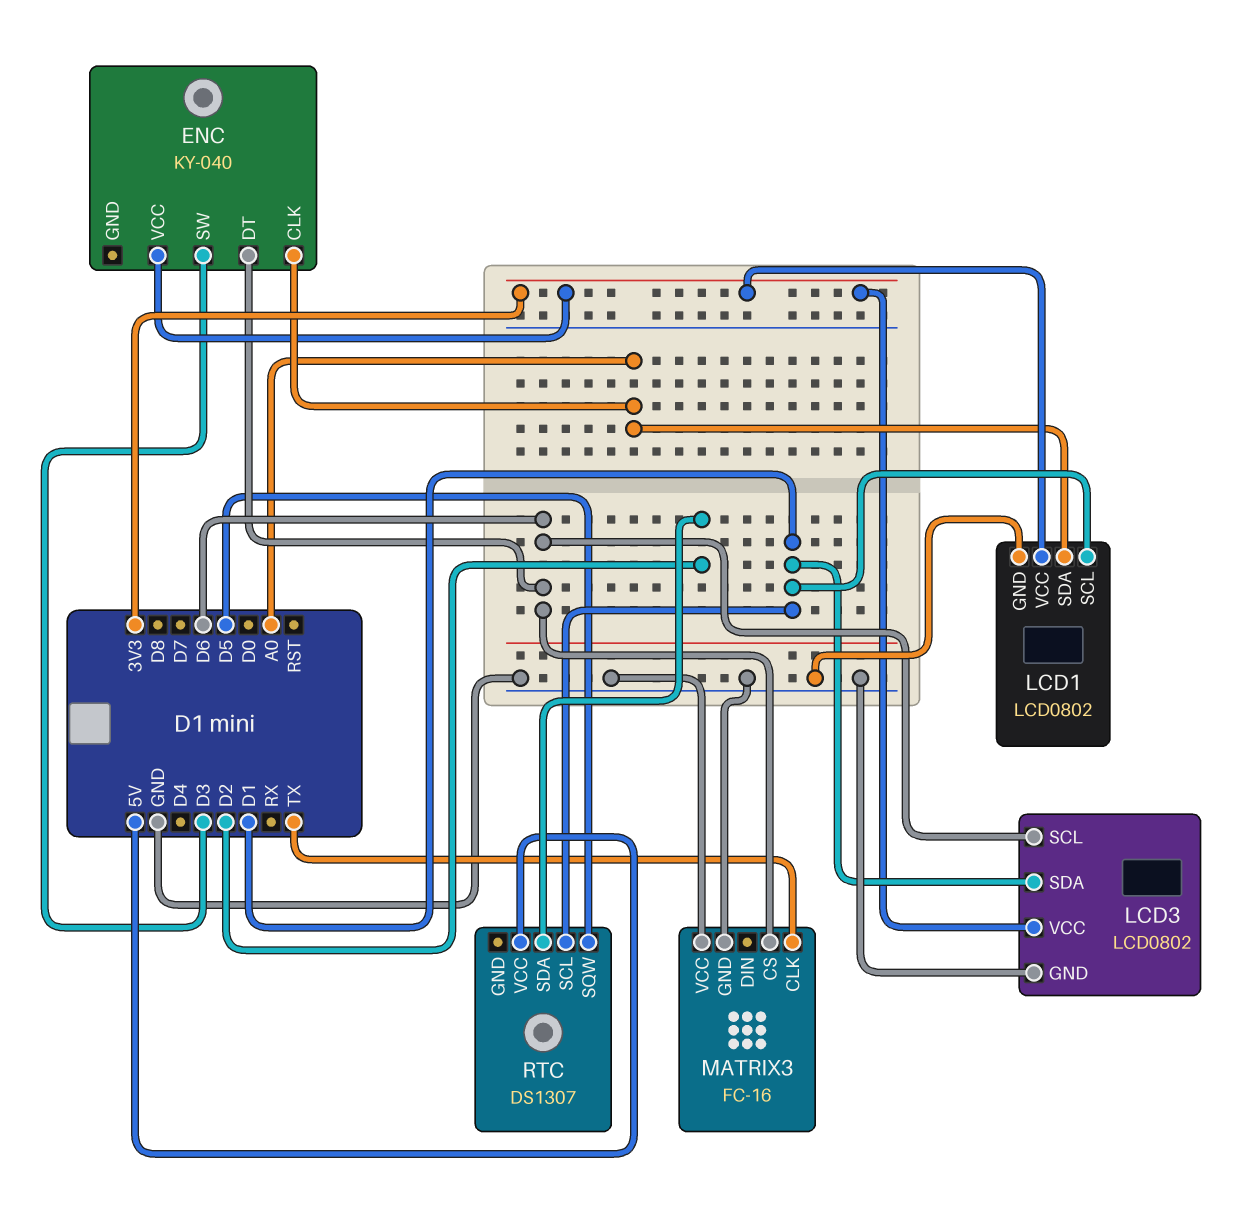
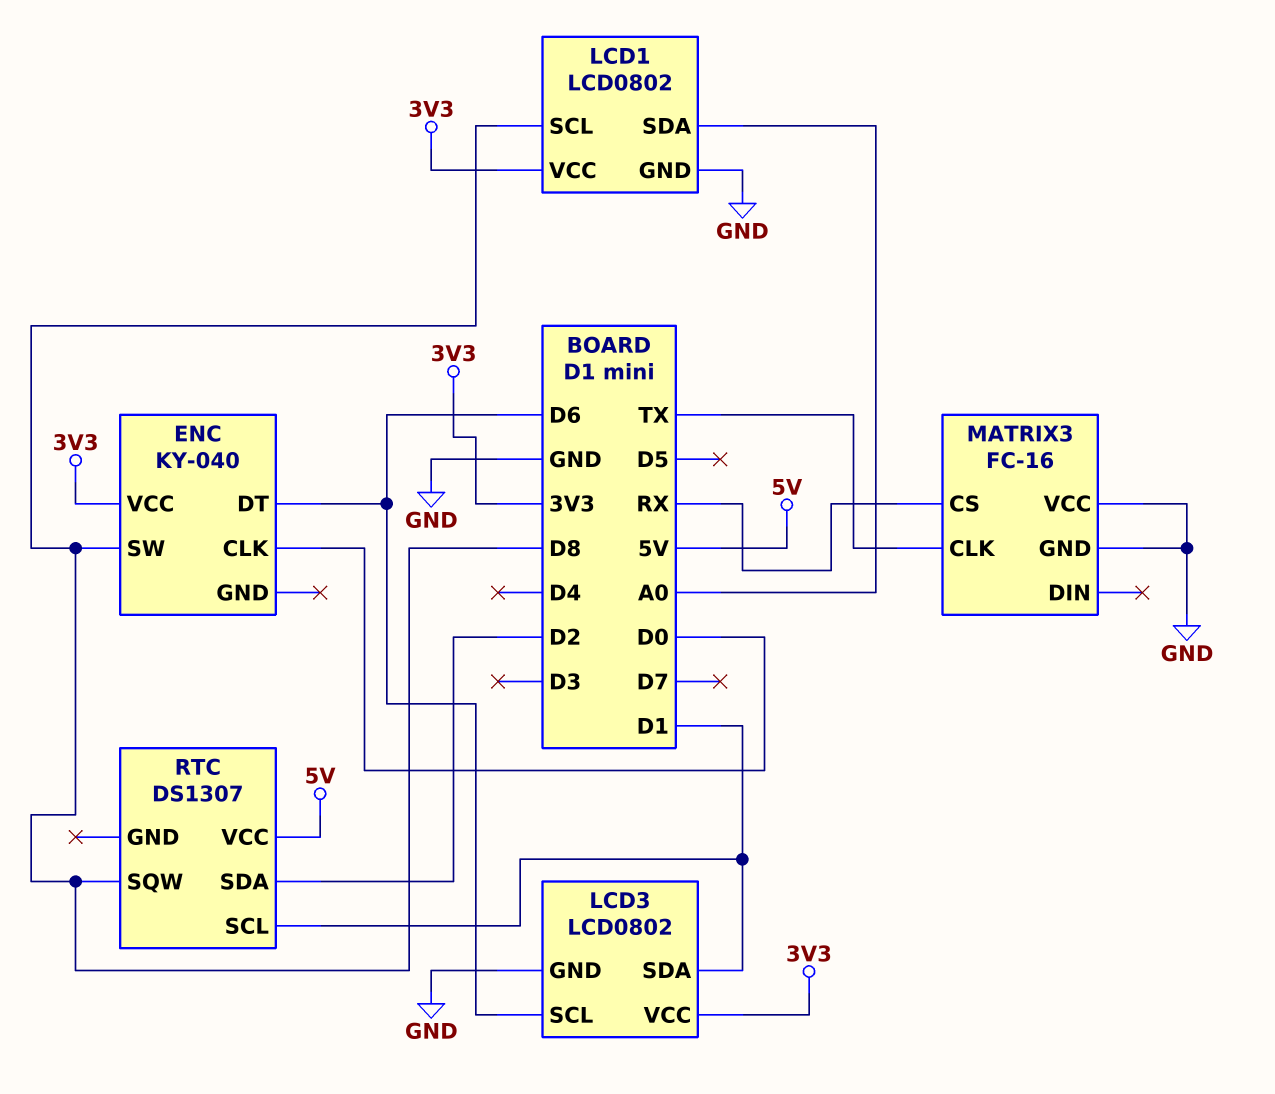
ENC pin CLK: A0 -> D0
ENC pin SW: D3 -> D8
LCD1 pin SCL: D1 -> D8
MATRIX3 pin CS: D6 -> RX
RTC pin SQW: D5 -> D8

